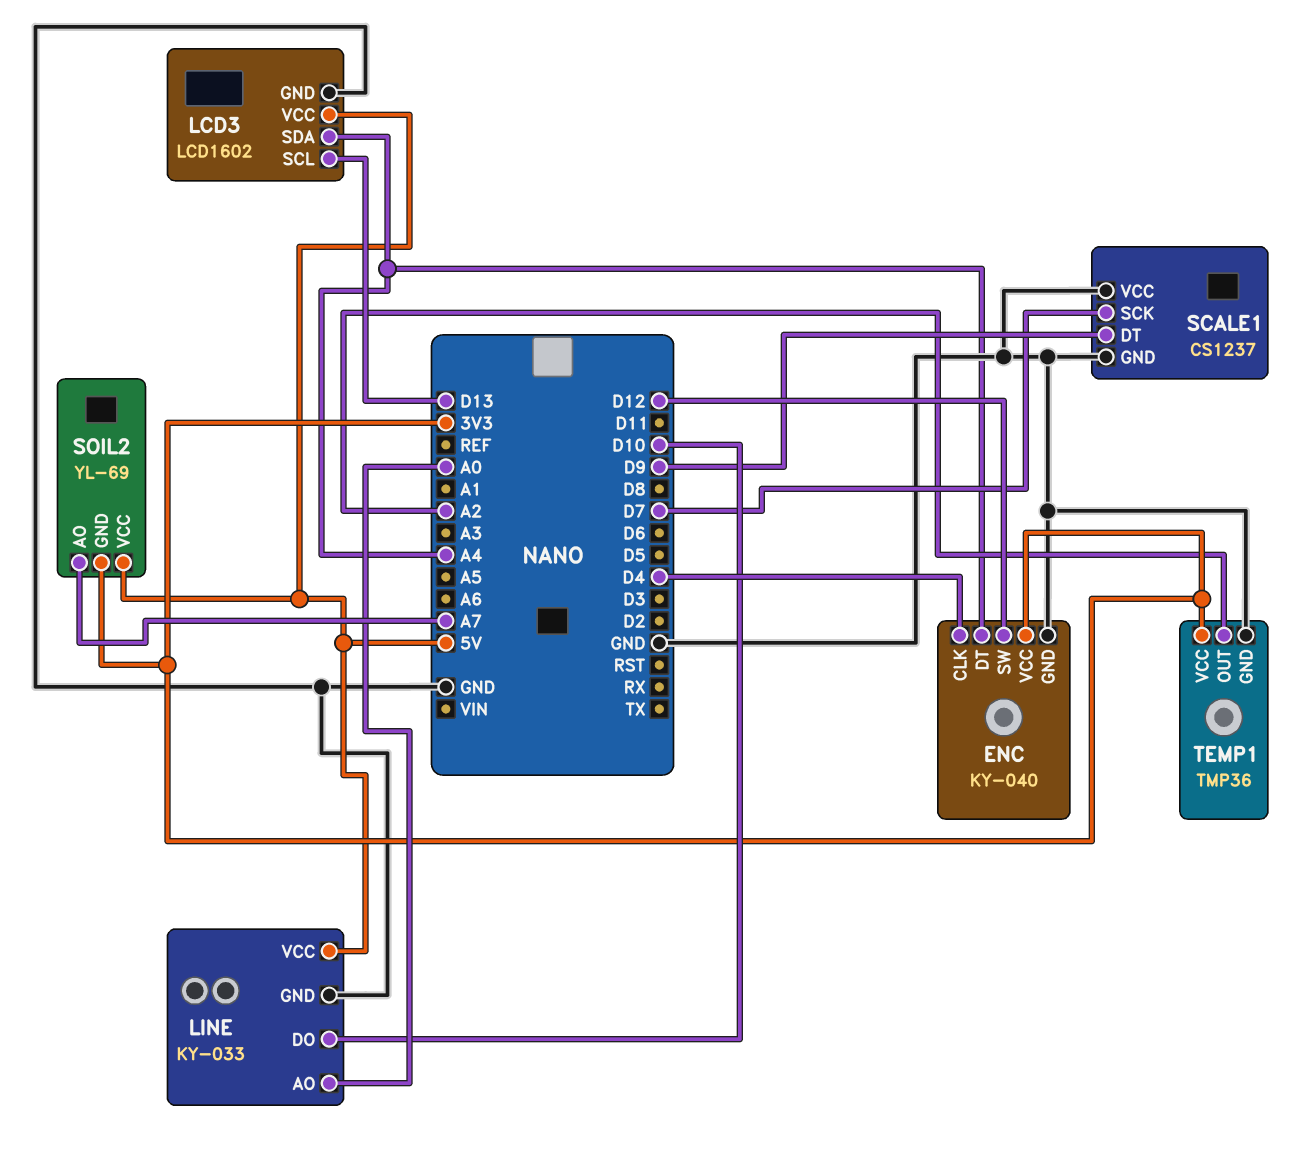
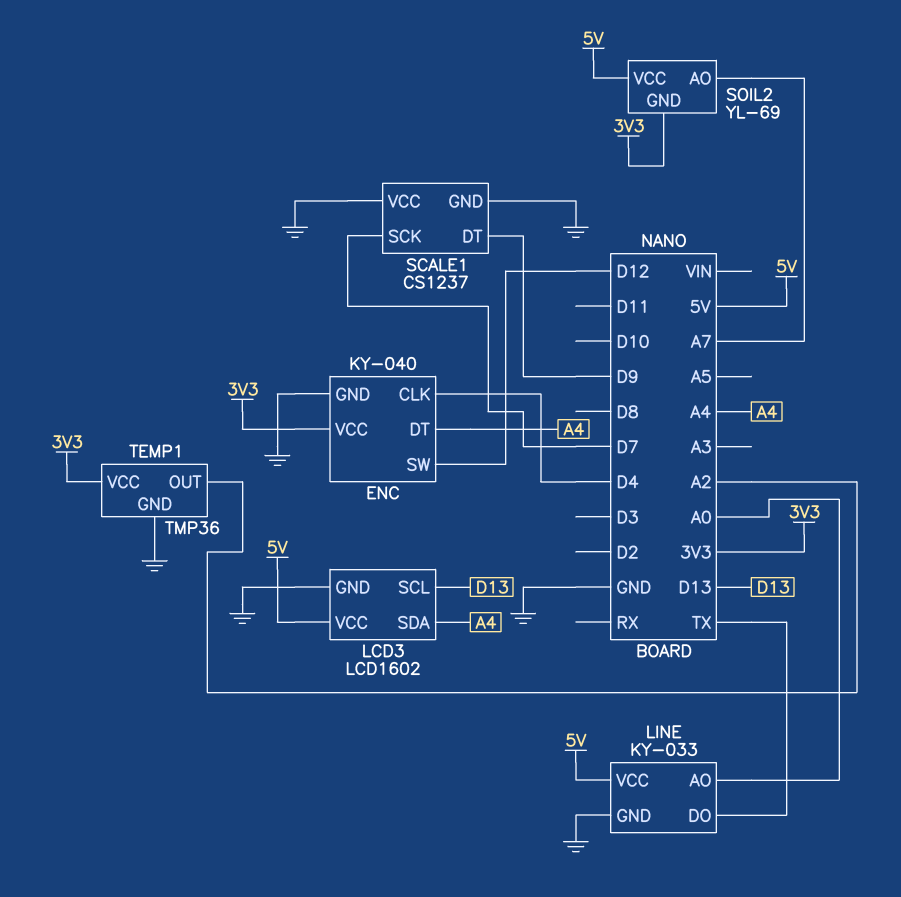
LINE pin DO: D10 -> TX

